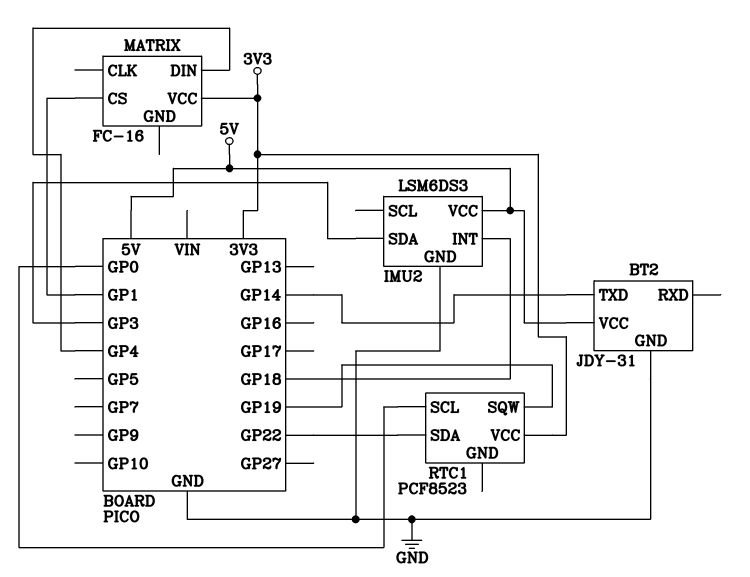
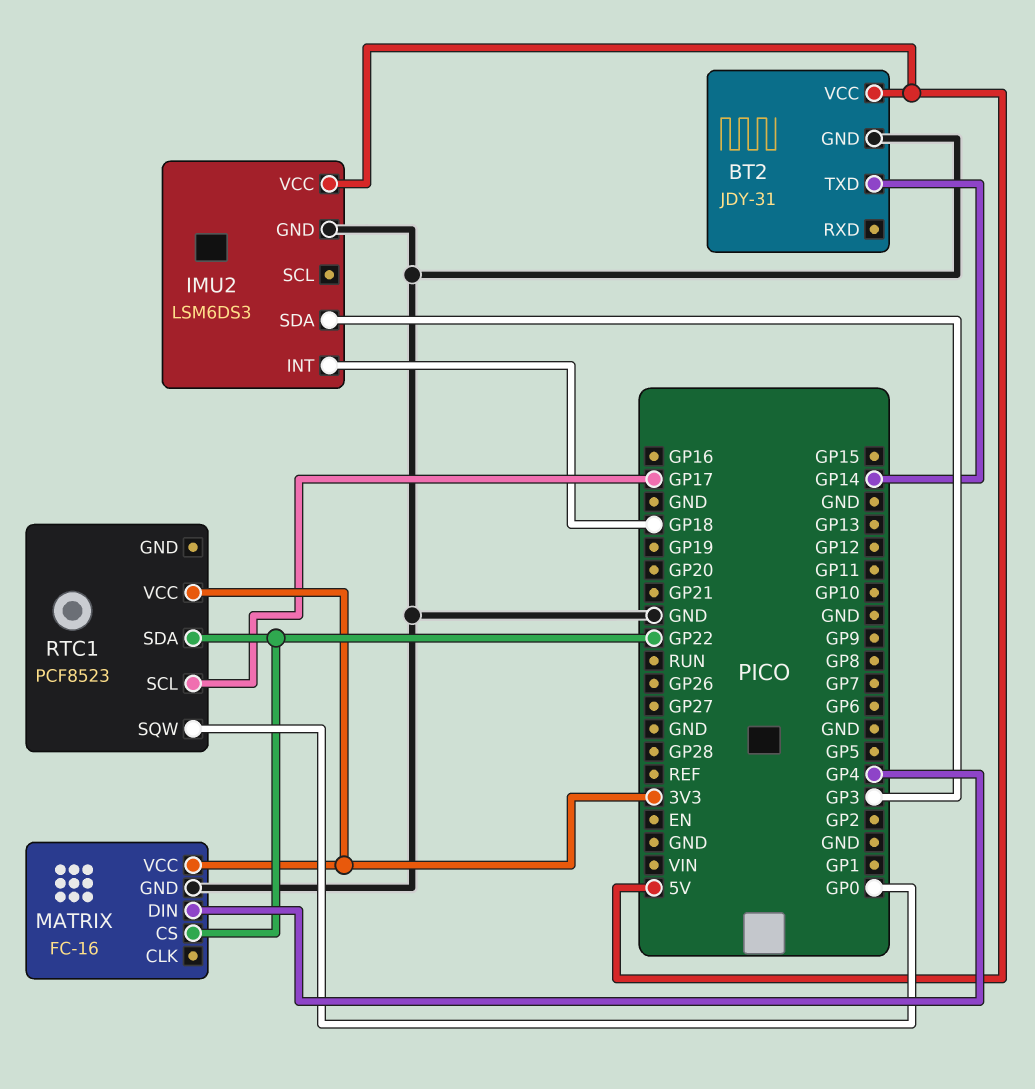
MATRIX pin CS: GP1 -> GP22
MATRIX pin GND: none -> GND
RTC1 pin SCL: GP0 -> GP17
RTC1 pin SQW: GP19 -> GP0

